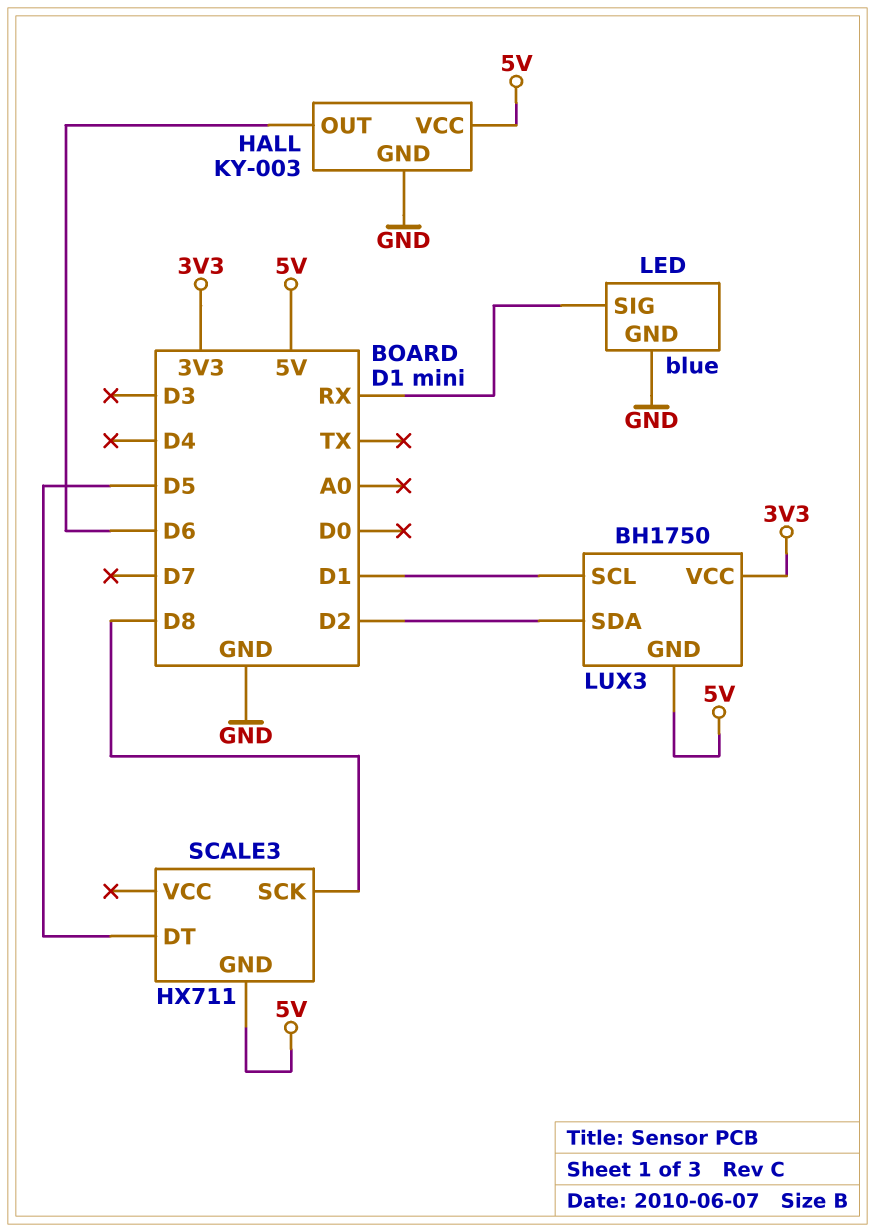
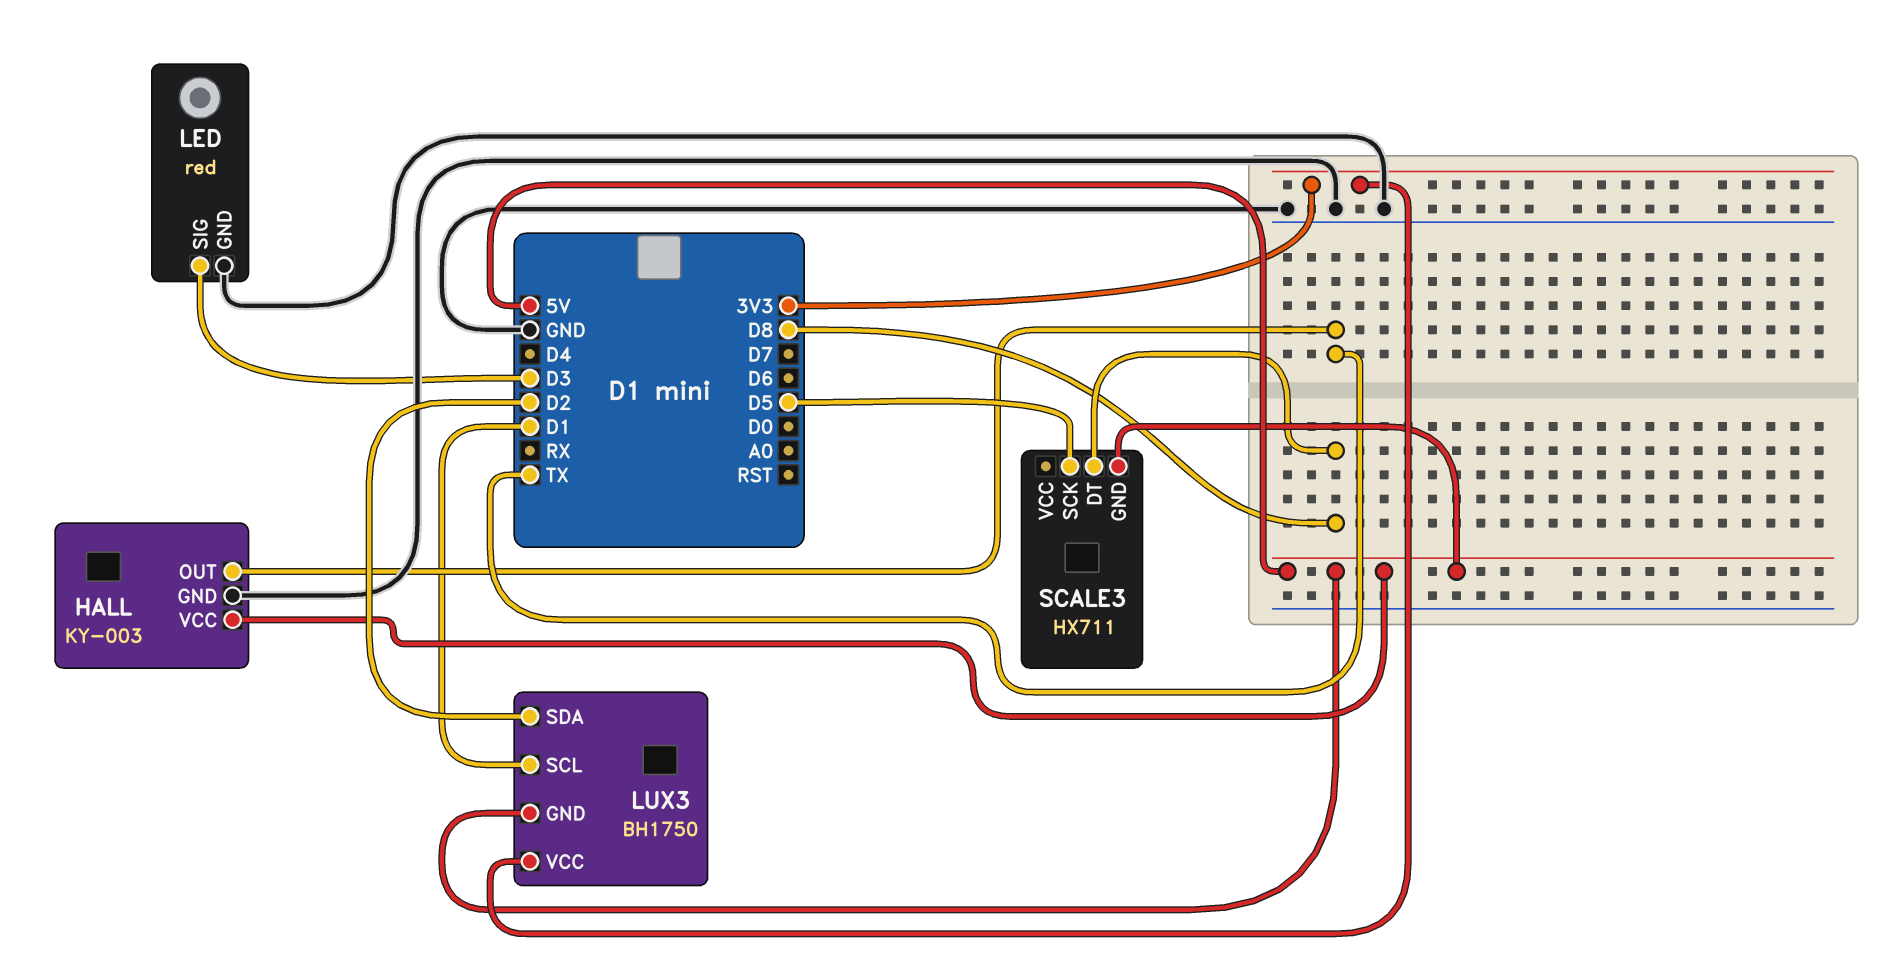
HALL pin OUT: D6 -> TX
LED: blue -> red
LED pin SIG: RX -> D3
SCALE3 pin DT: D5 -> D8
SCALE3 pin SCK: D8 -> D5

